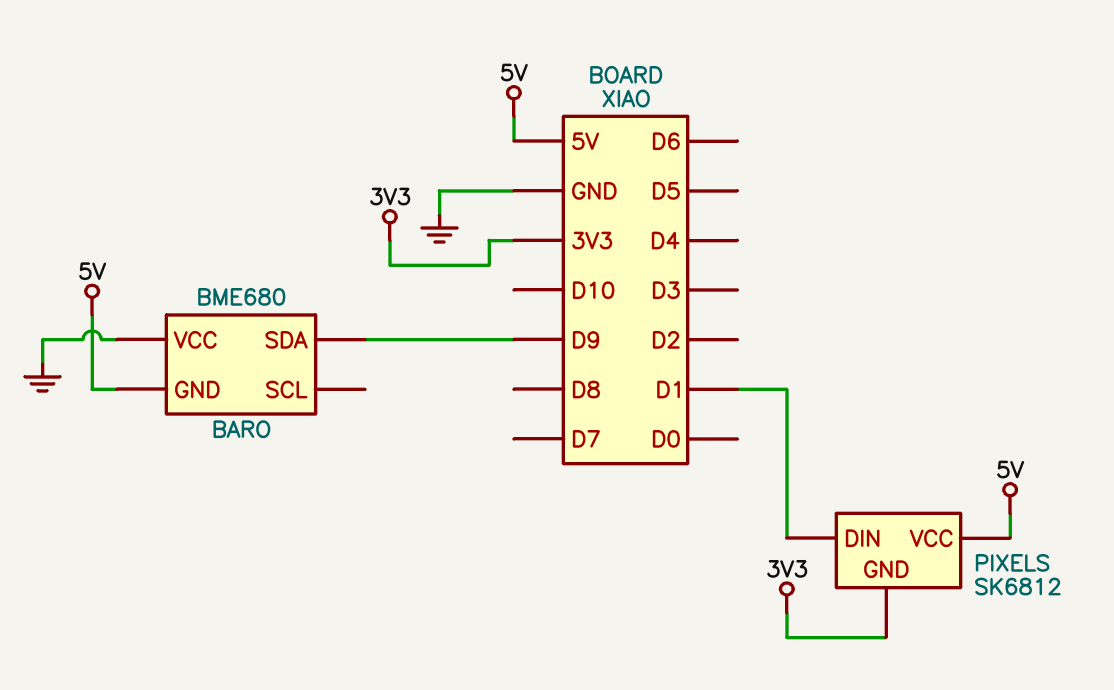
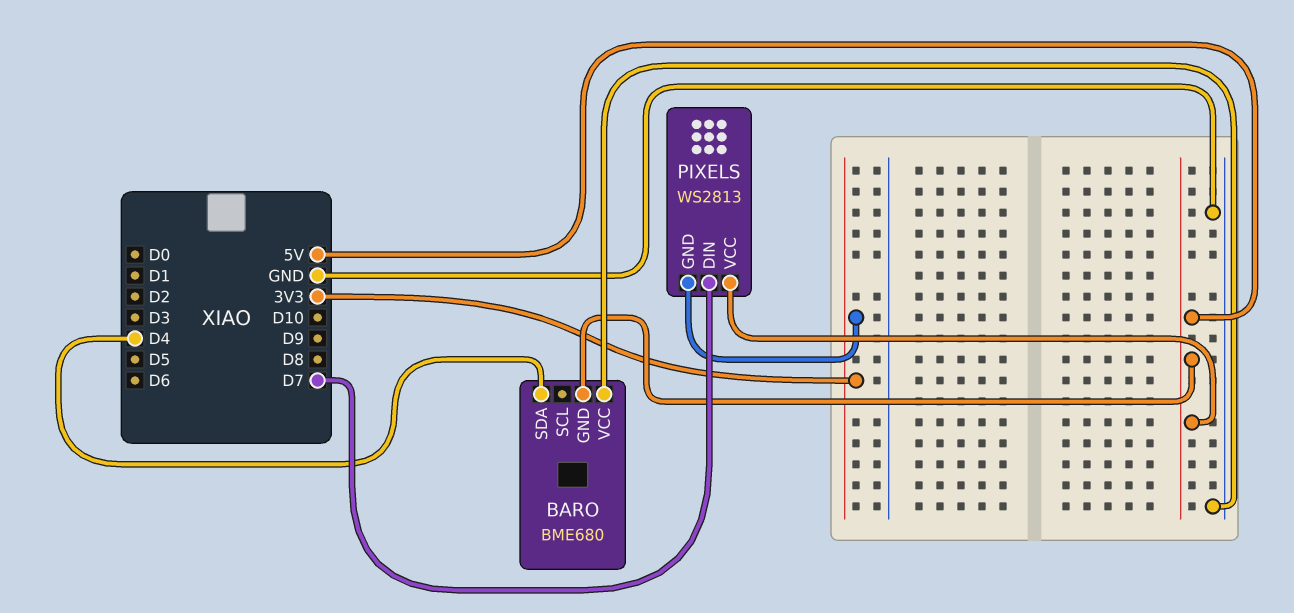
BARO pin SDA: D9 -> D4
PIXELS: SK6812 -> WS2813
PIXELS pin DIN: D1 -> D7

